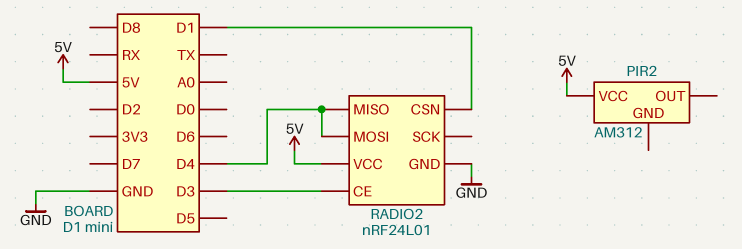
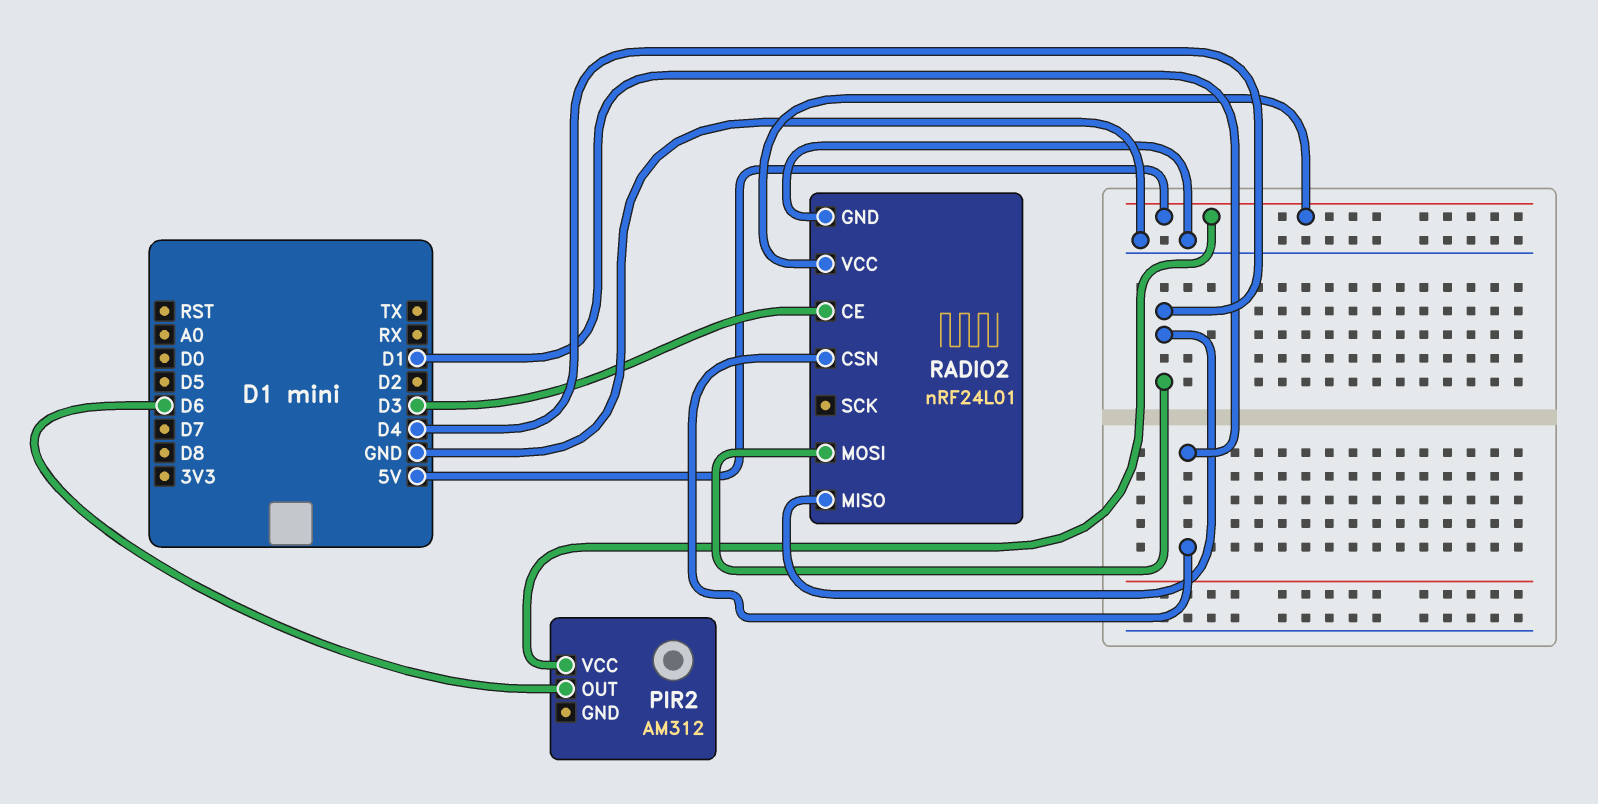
PIR2 pin OUT: none -> D6

